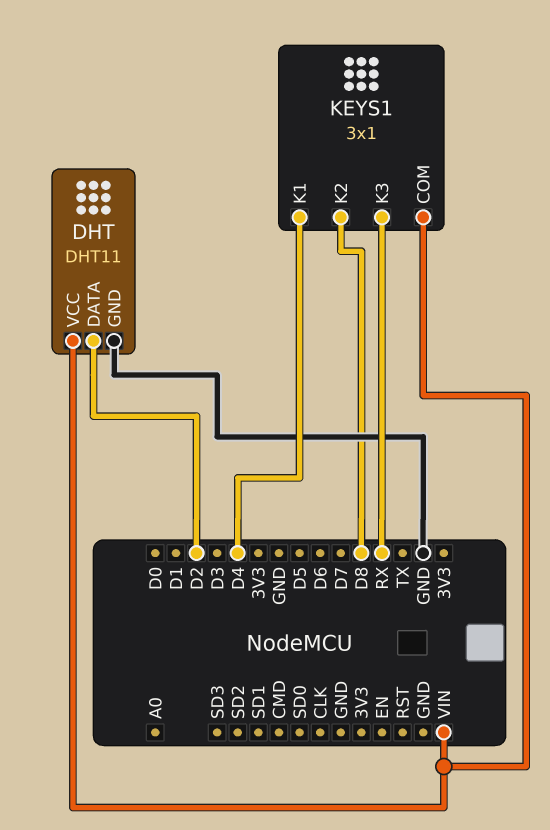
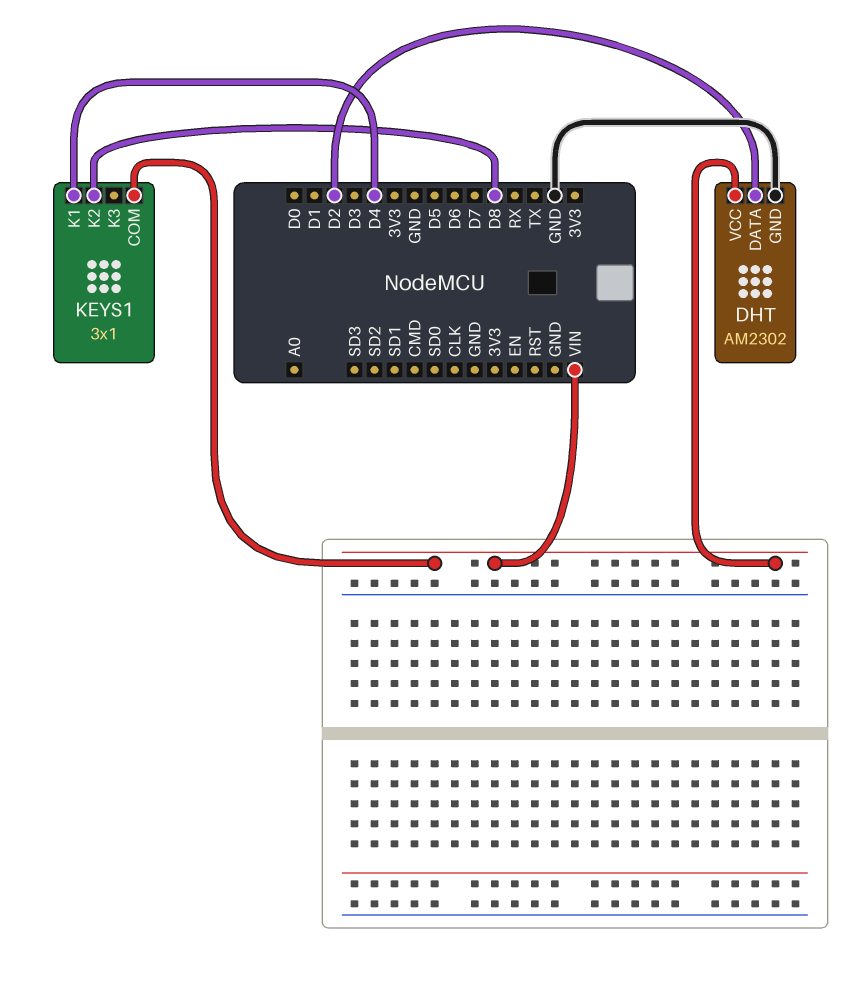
DHT: DHT11 -> AM2302
KEYS1 pin K3: RX -> none

